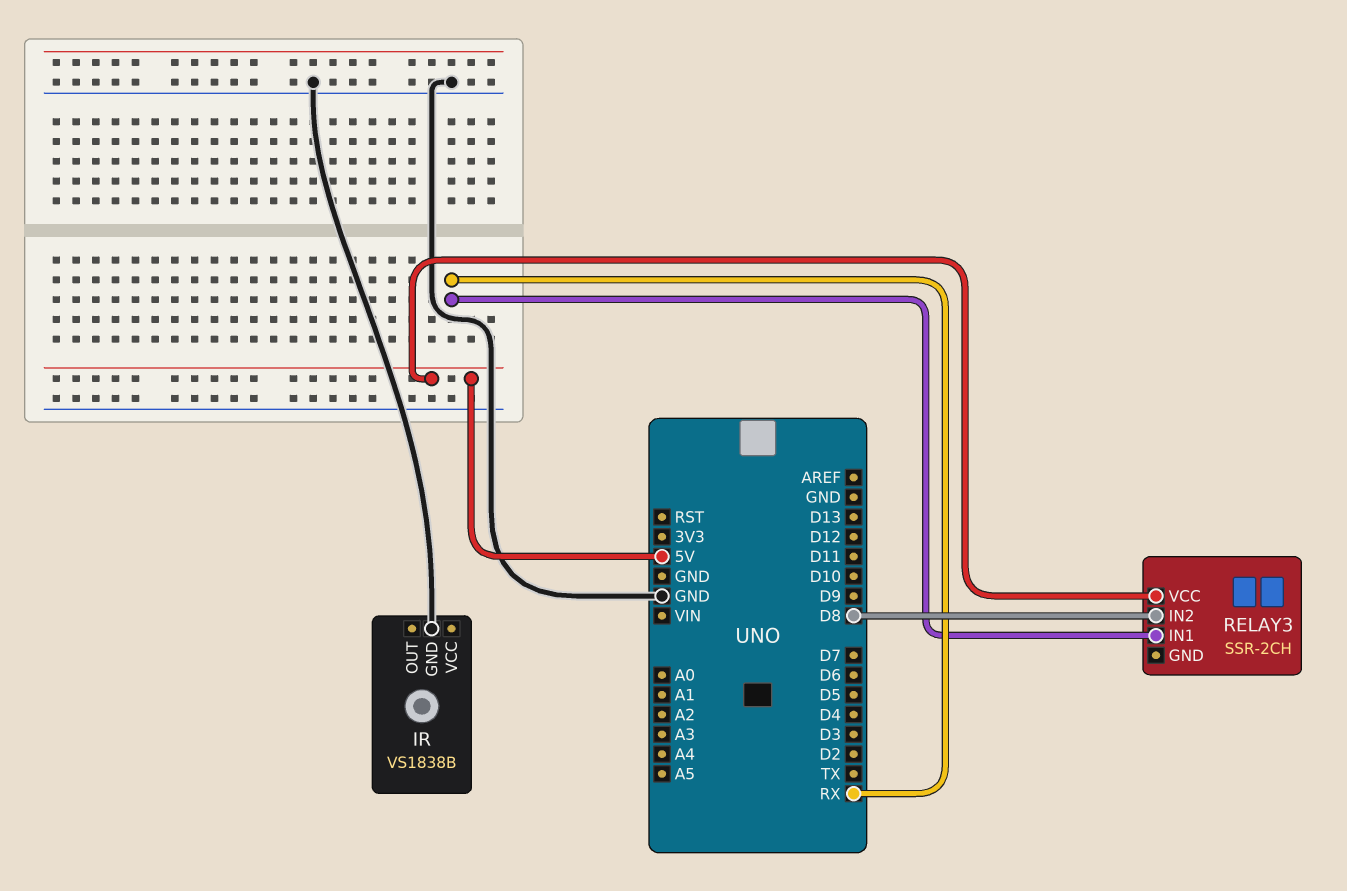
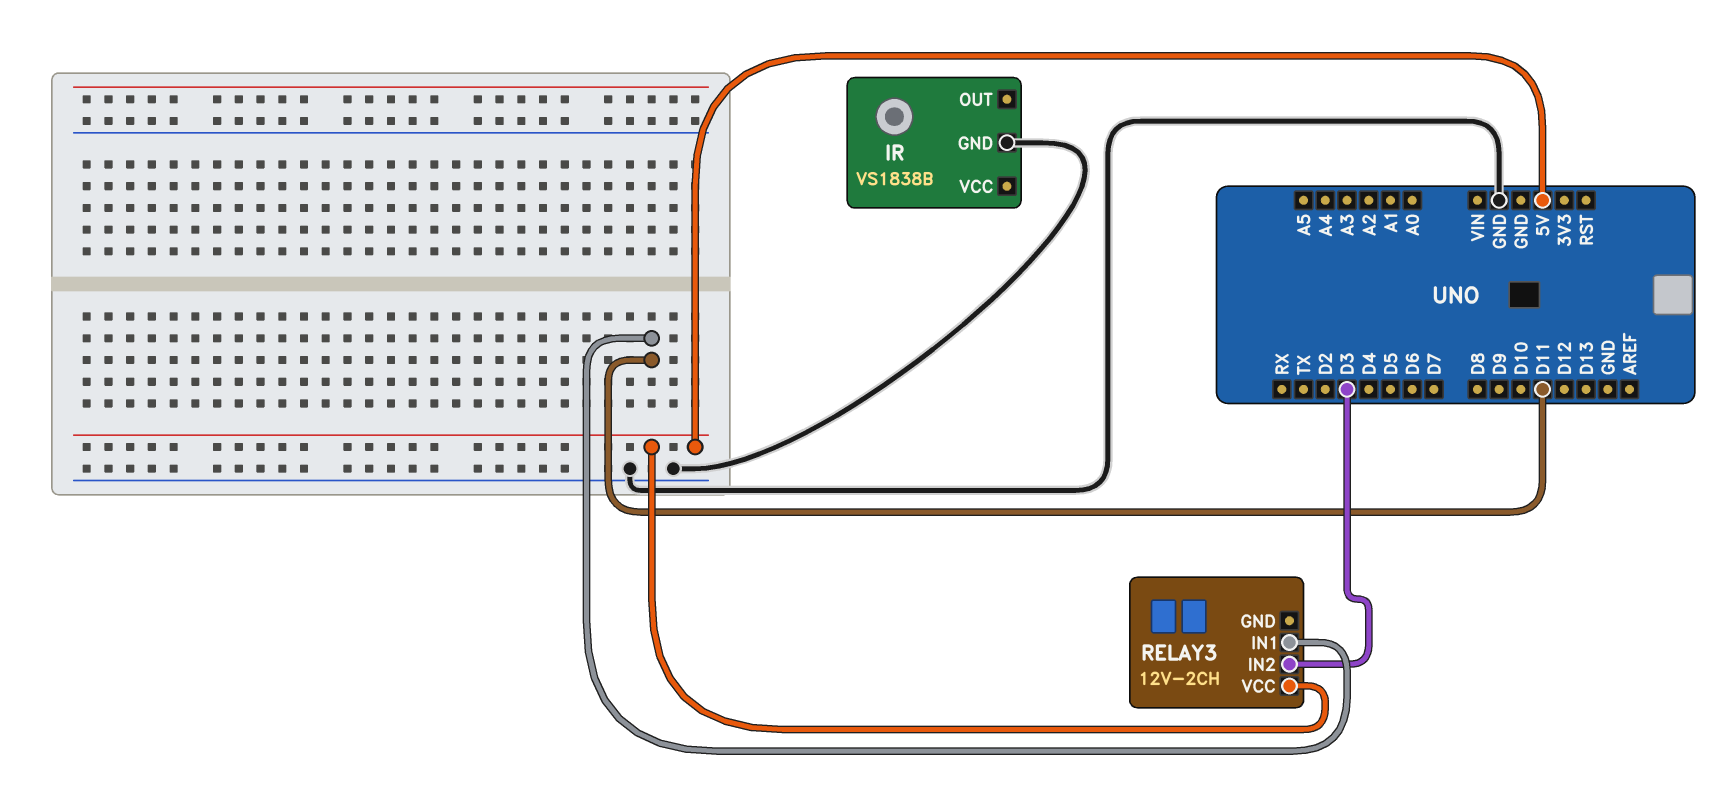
RELAY3: SSR-2CH -> 12V-2CH
RELAY3 pin IN1: RX -> D11
RELAY3 pin IN2: D8 -> D3

